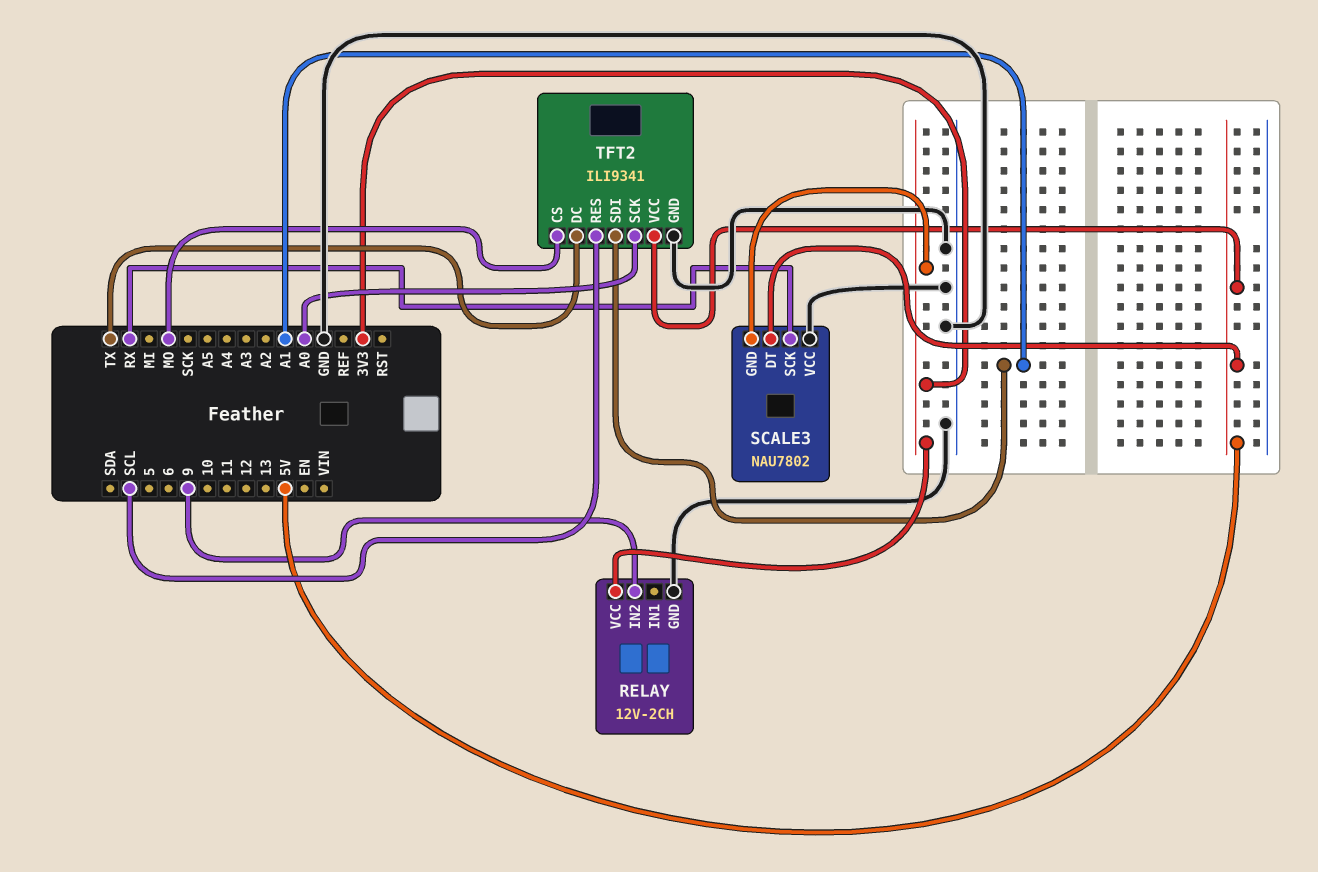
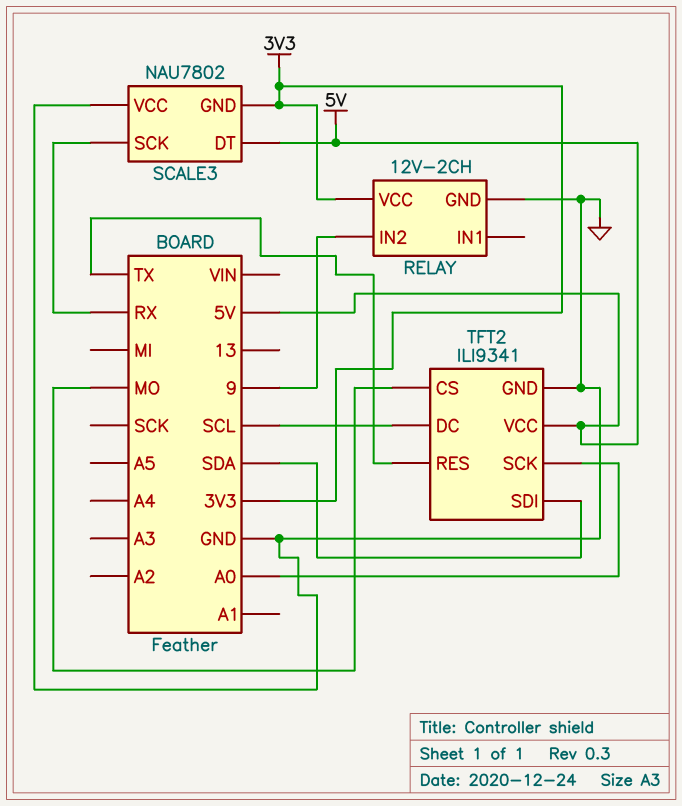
TFT2 pin DC: TX -> SCL
TFT2 pin RES: SCL -> TX
TFT2 pin SDI: A1 -> SDA

